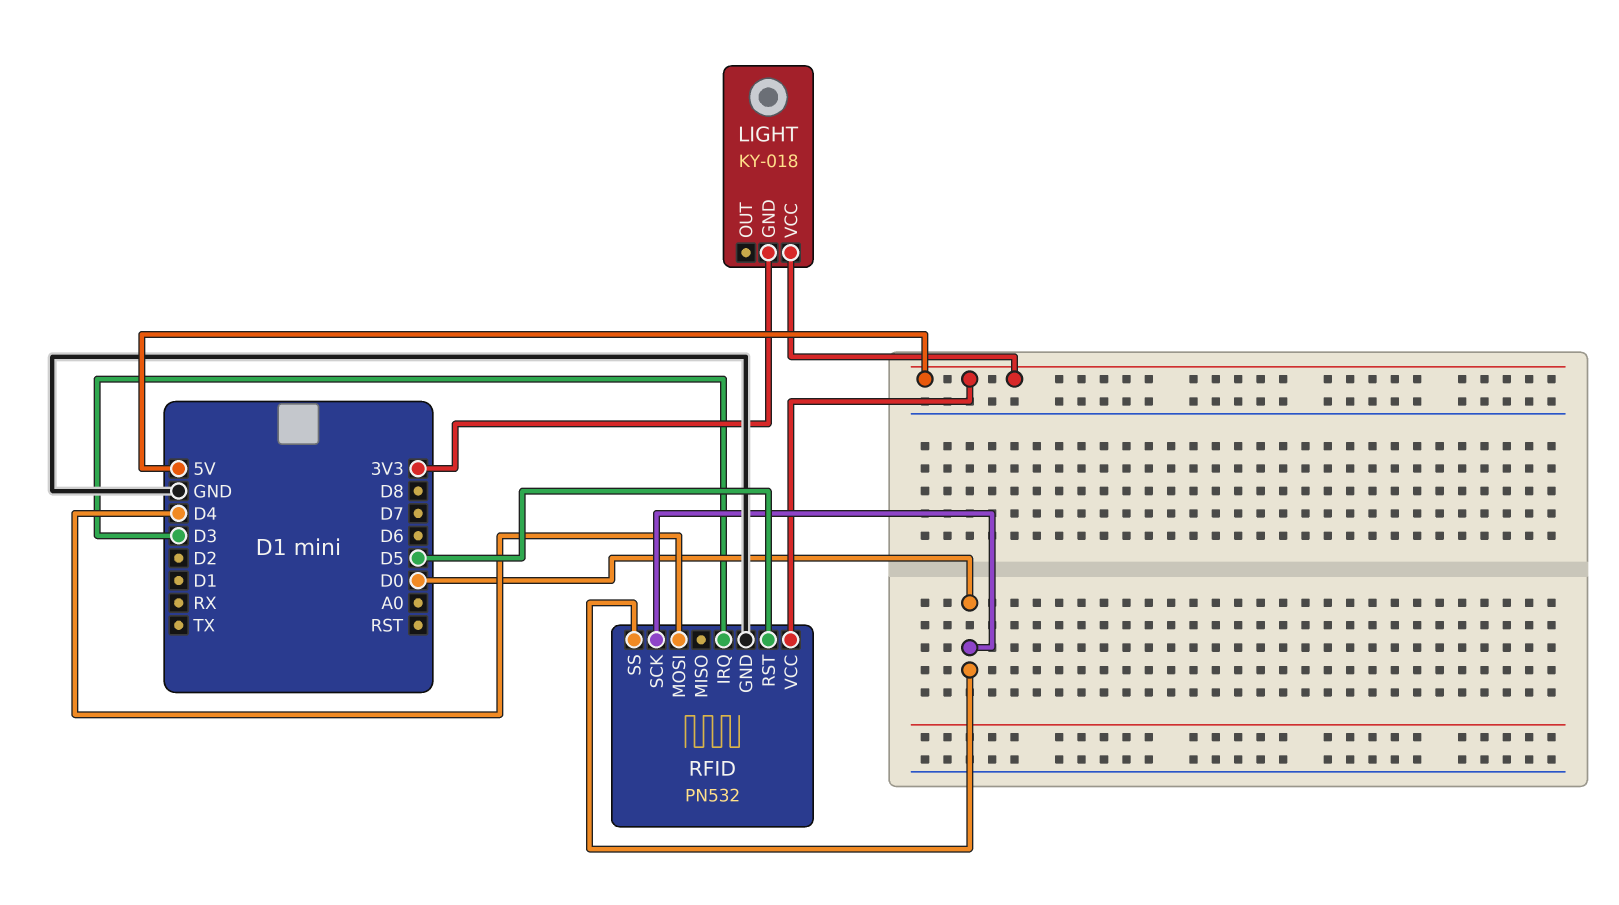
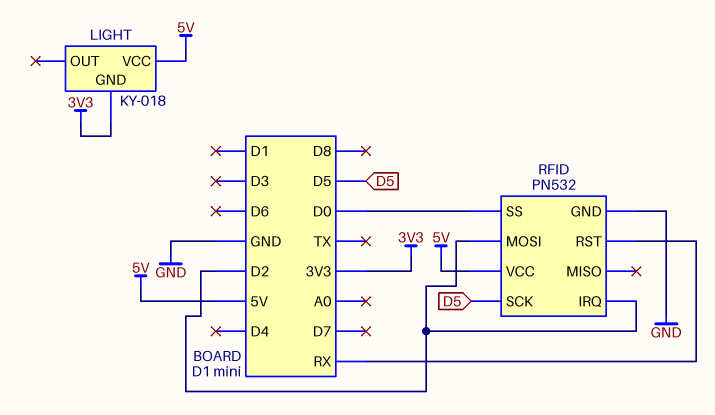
RFID pin IRQ: D3 -> D2
RFID pin MOSI: D4 -> D2
RFID pin RST: D5 -> RX
RFID pin SCK: D0 -> D5

